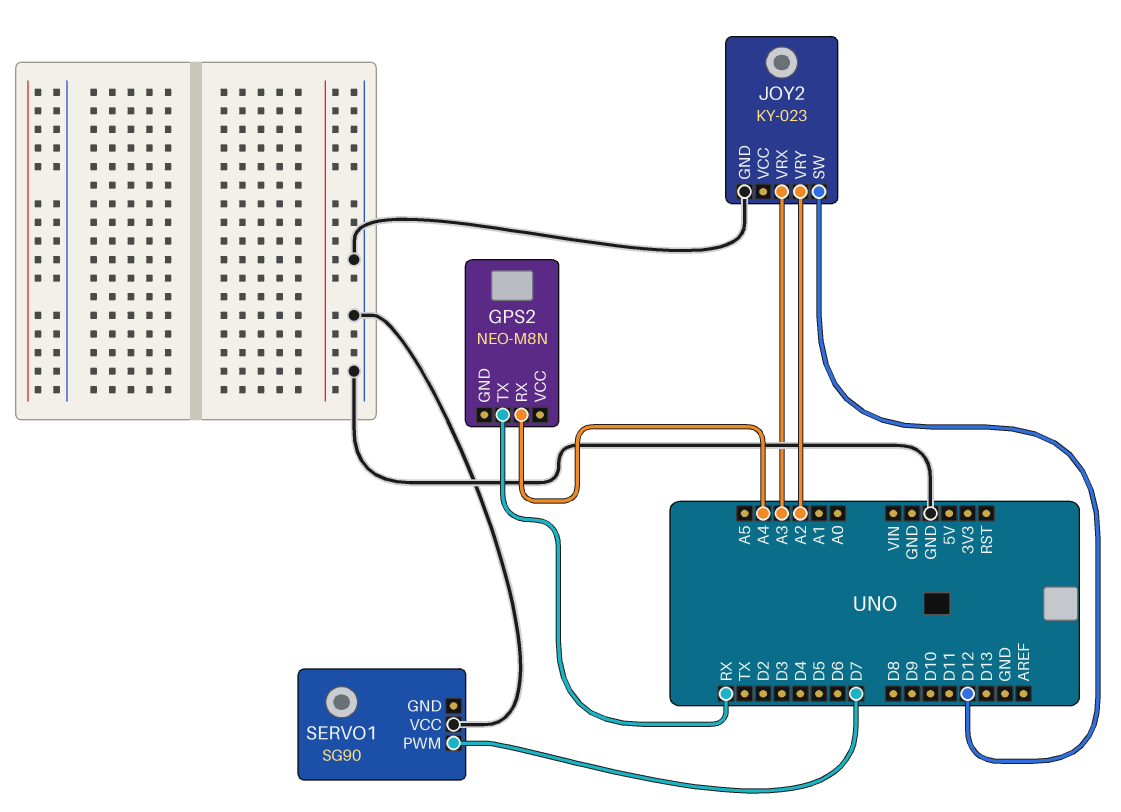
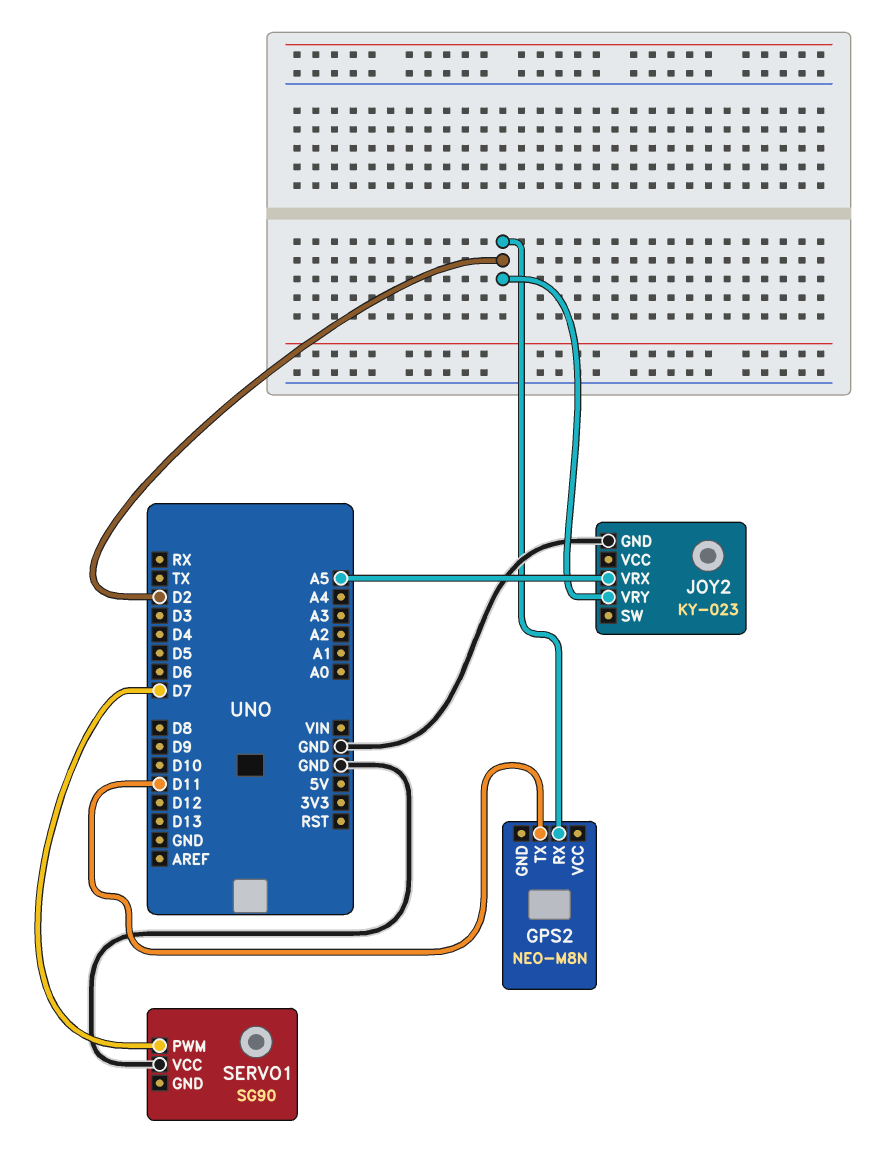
GPS2 pin RX: A4 -> D2
GPS2 pin TX: RX -> D11
JOY2 pin SW: D12 -> none
JOY2 pin VRX: A3 -> A5
JOY2 pin VRY: A2 -> D2

